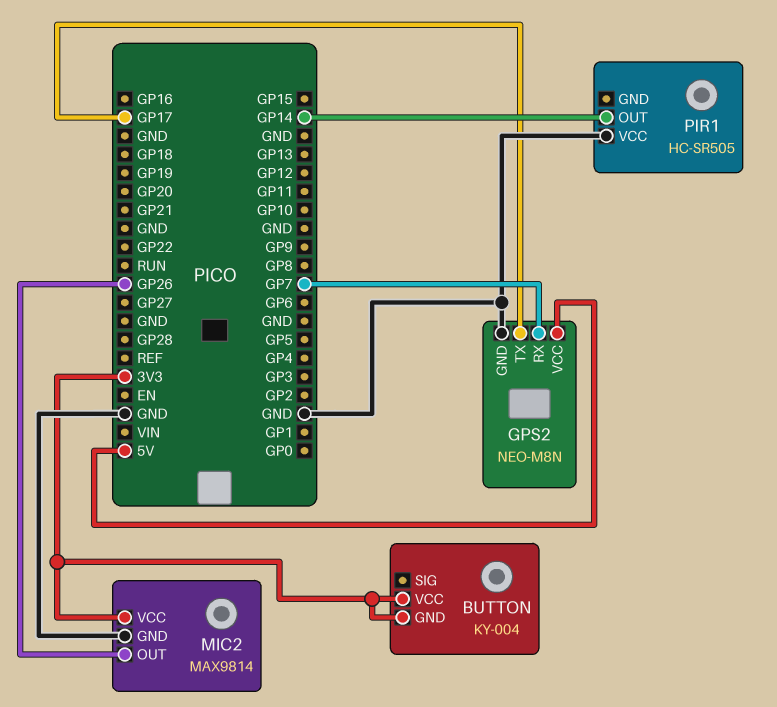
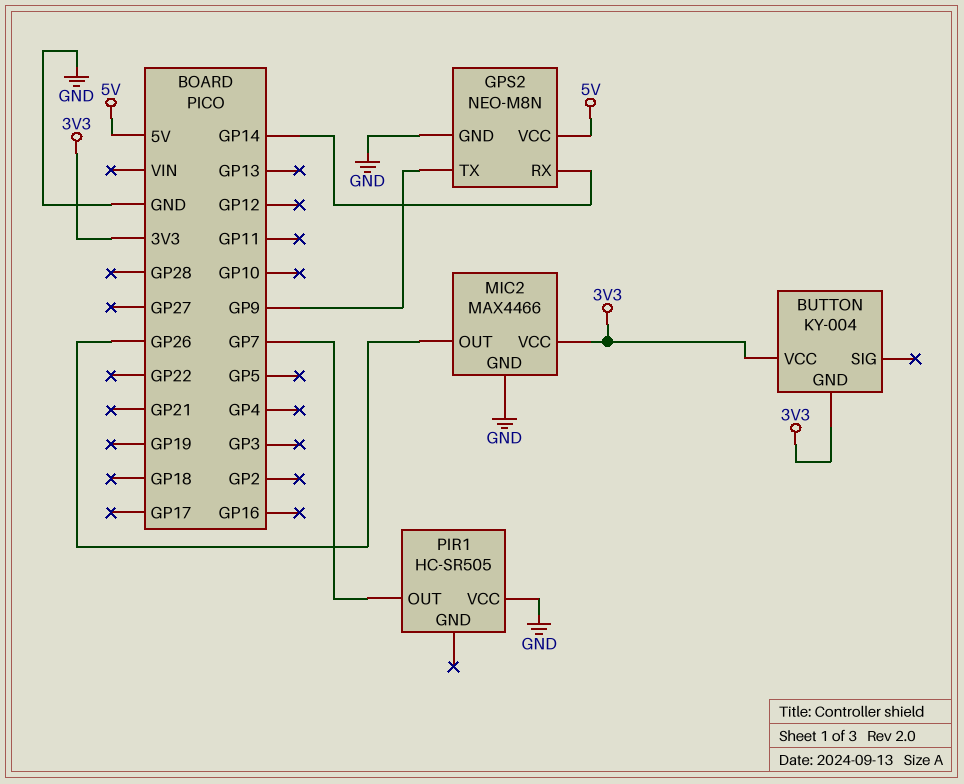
GPS2 pin RX: GP7 -> GP14
GPS2 pin TX: GP17 -> GP9
MIC2: MAX9814 -> MAX4466
PIR1 pin OUT: GP14 -> GP7

